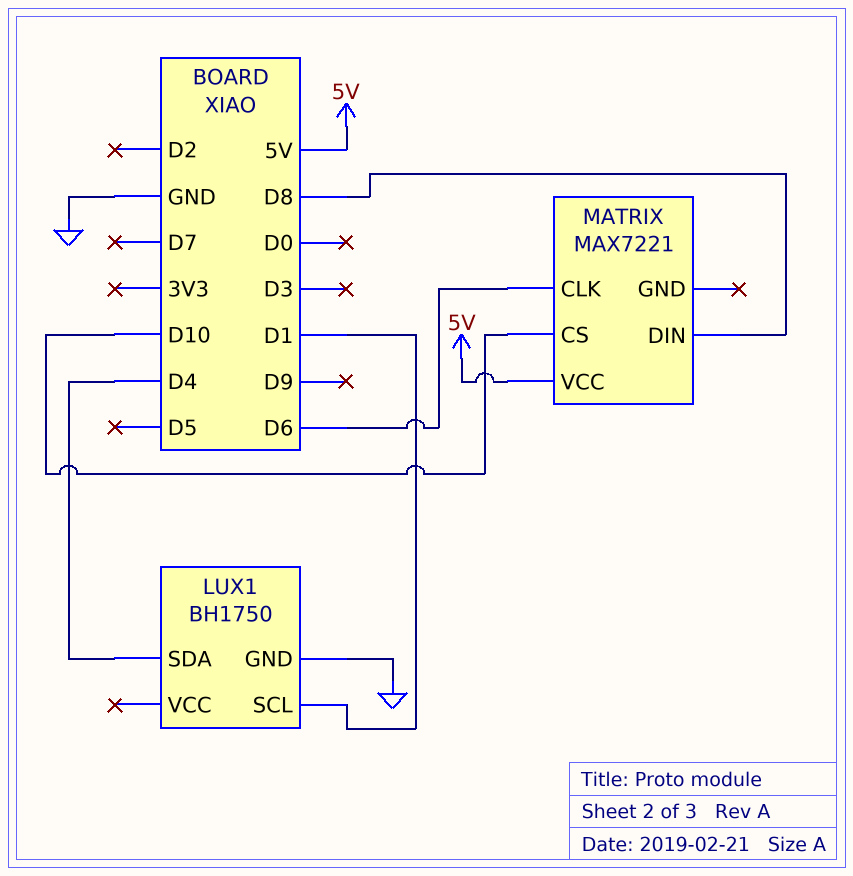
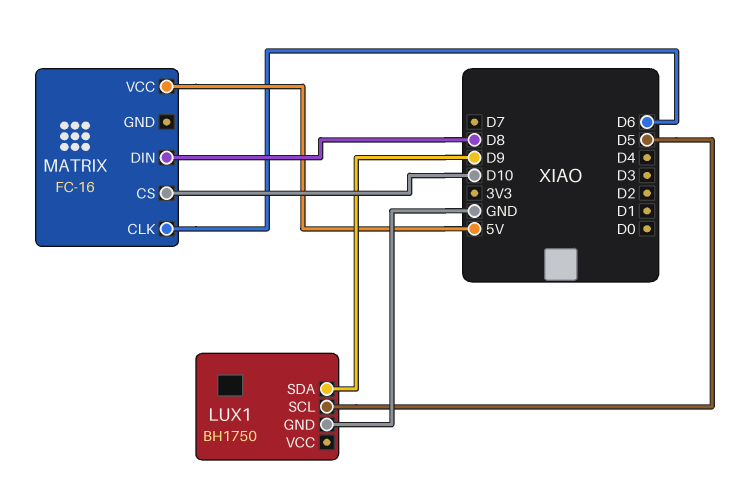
LUX1 pin SCL: D1 -> D5
LUX1 pin SDA: D4 -> D9
MATRIX: MAX7221 -> FC-16

